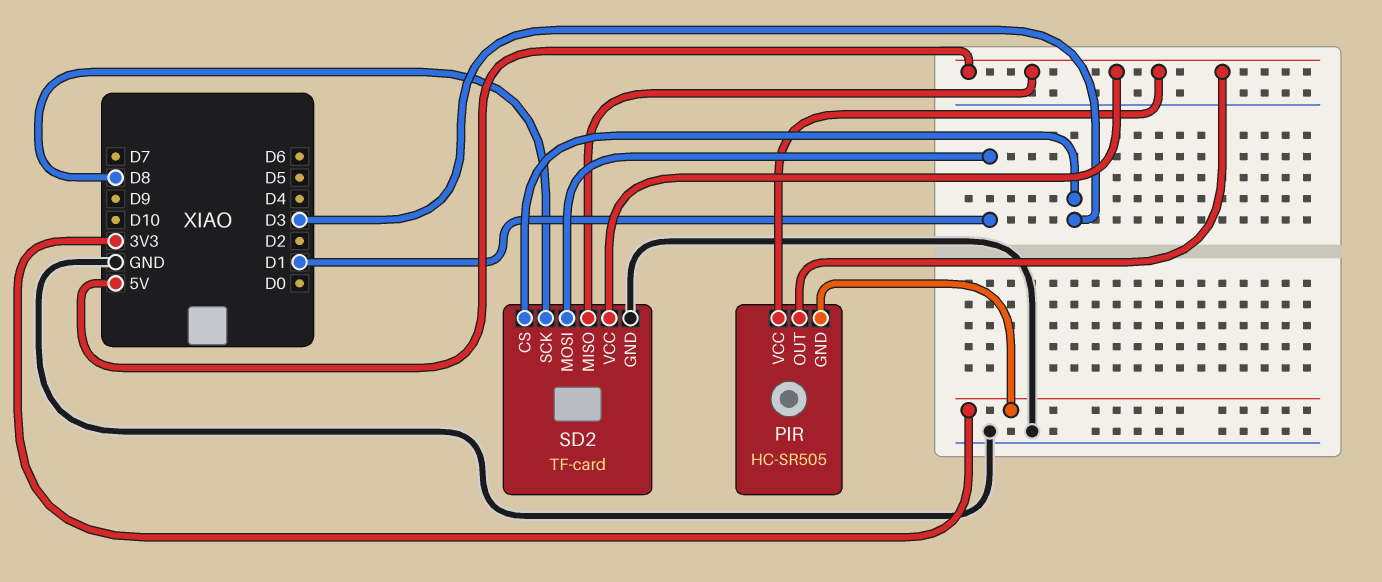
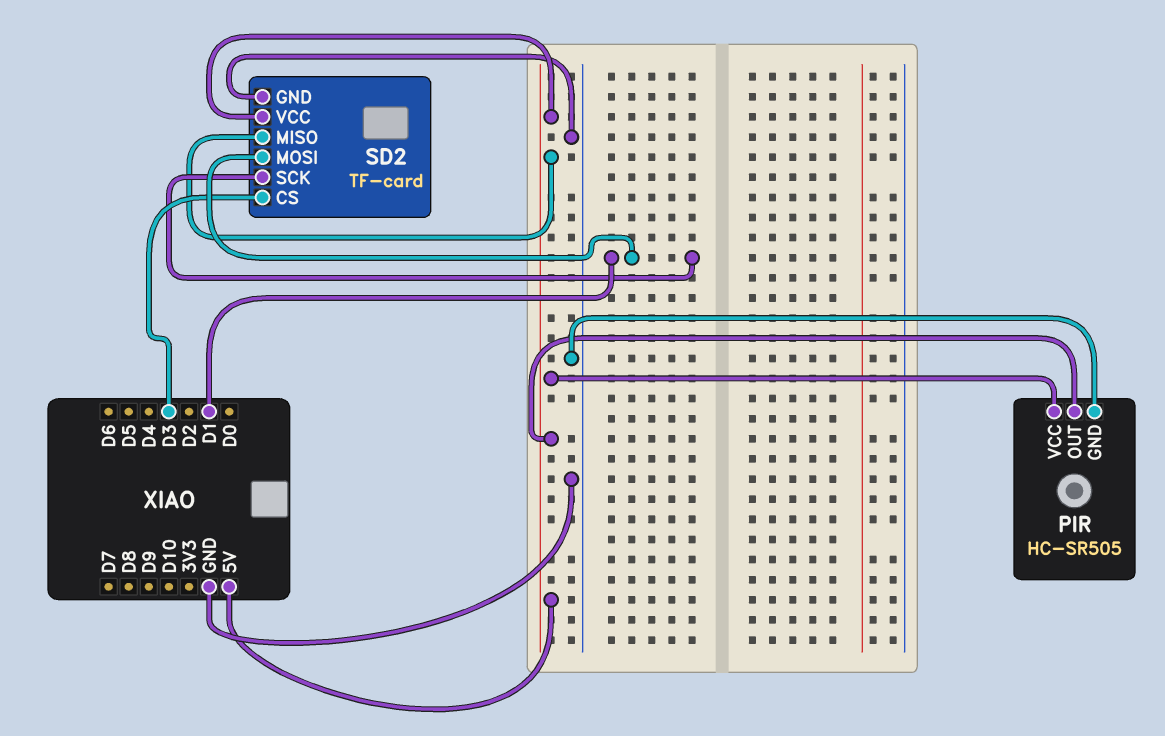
PIR pin GND: 3V3 -> GND
SD2 pin SCK: D8 -> D1

